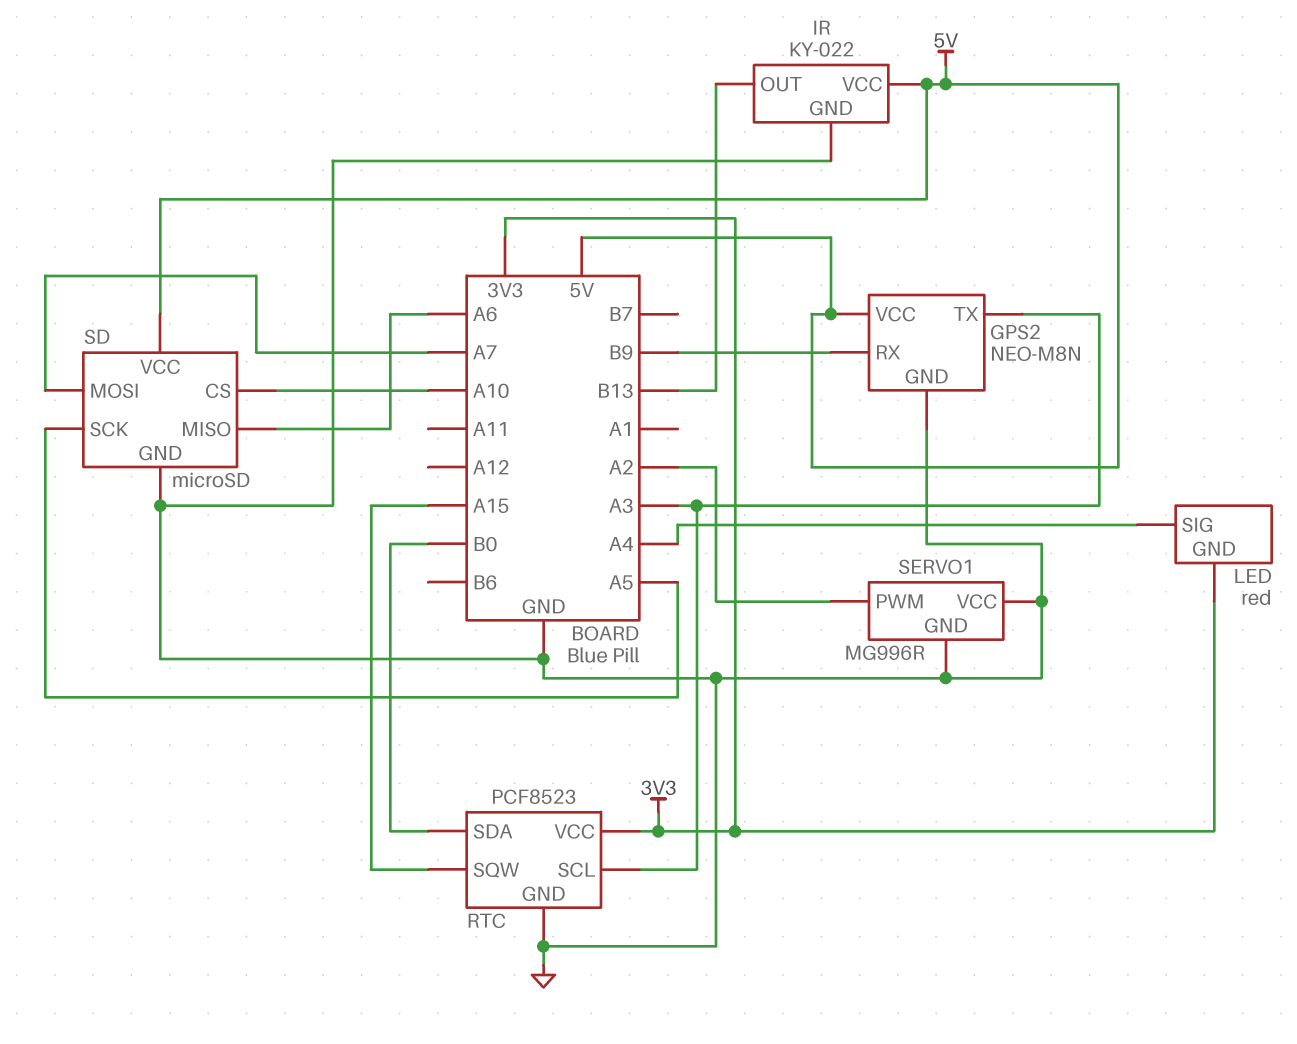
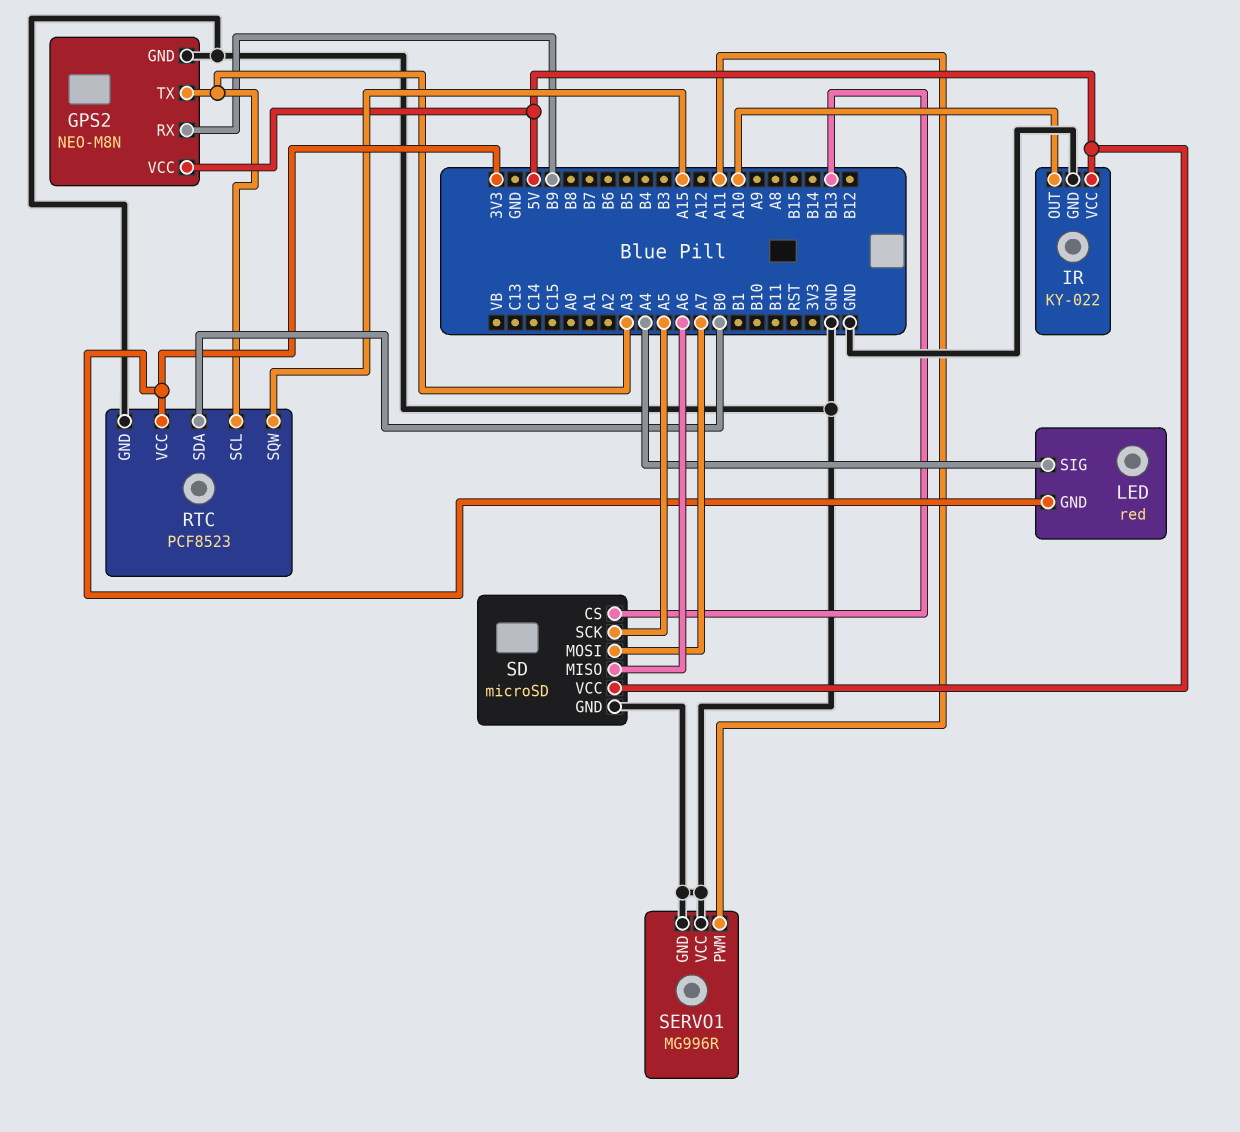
IR pin OUT: B13 -> A10
SD pin CS: A10 -> B13
SERVO1 pin PWM: A2 -> A11

